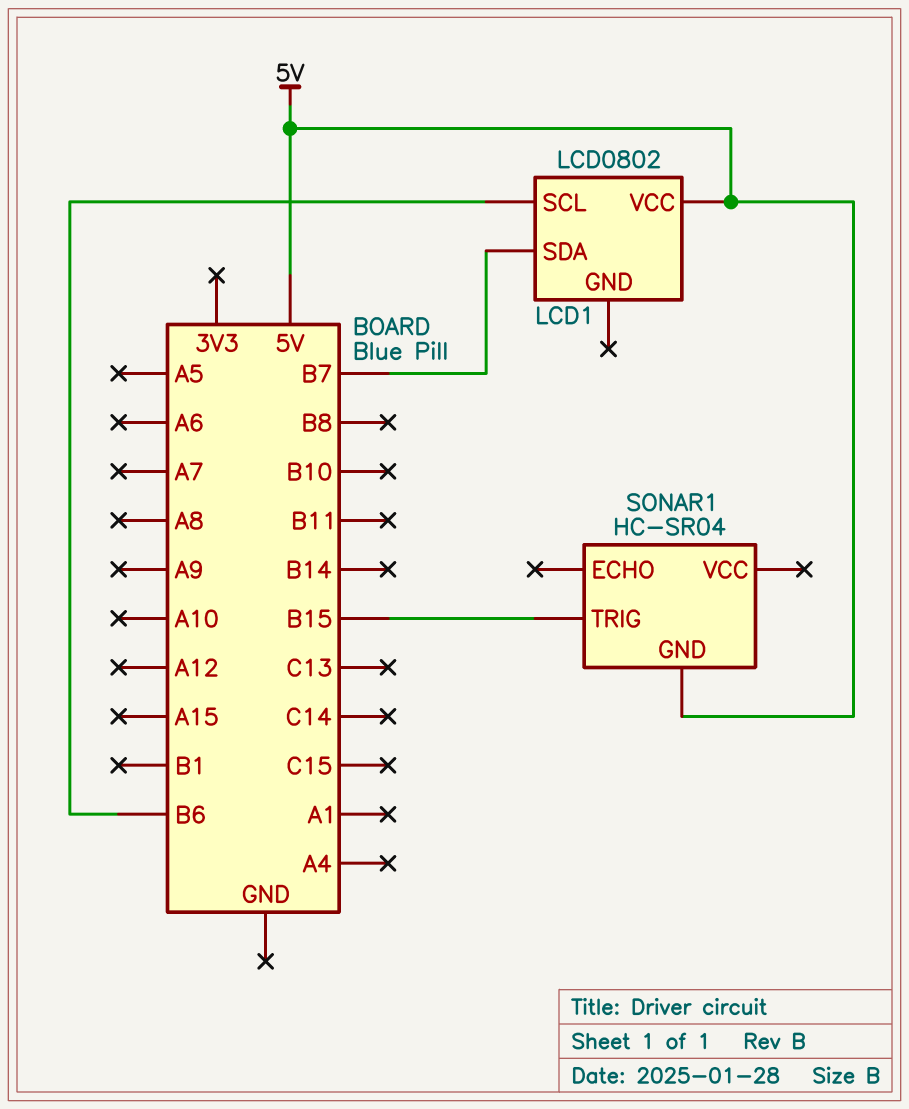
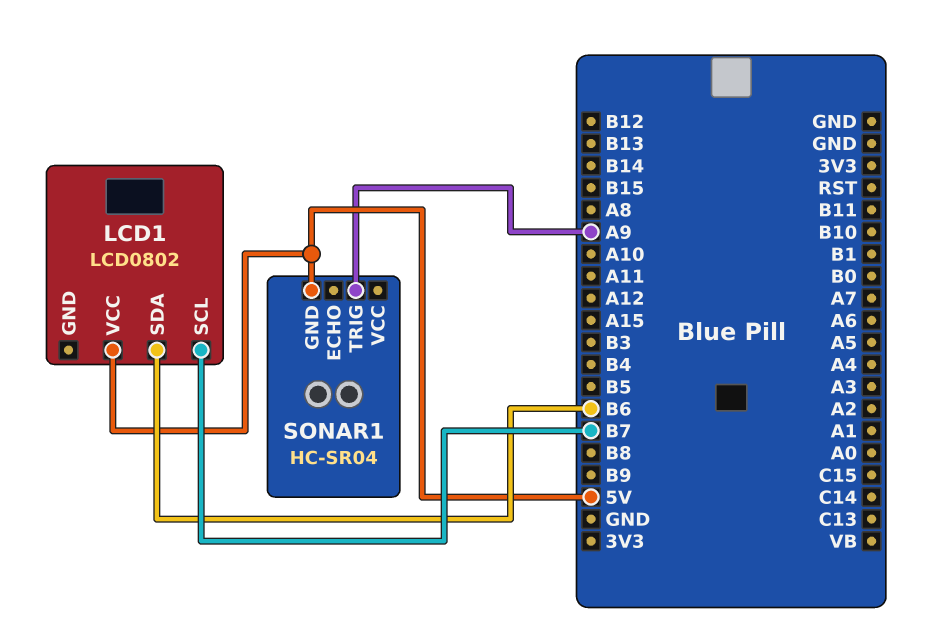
LCD1 pin SCL: B6 -> B7
LCD1 pin SDA: B7 -> B6
SONAR1 pin TRIG: B15 -> A9

